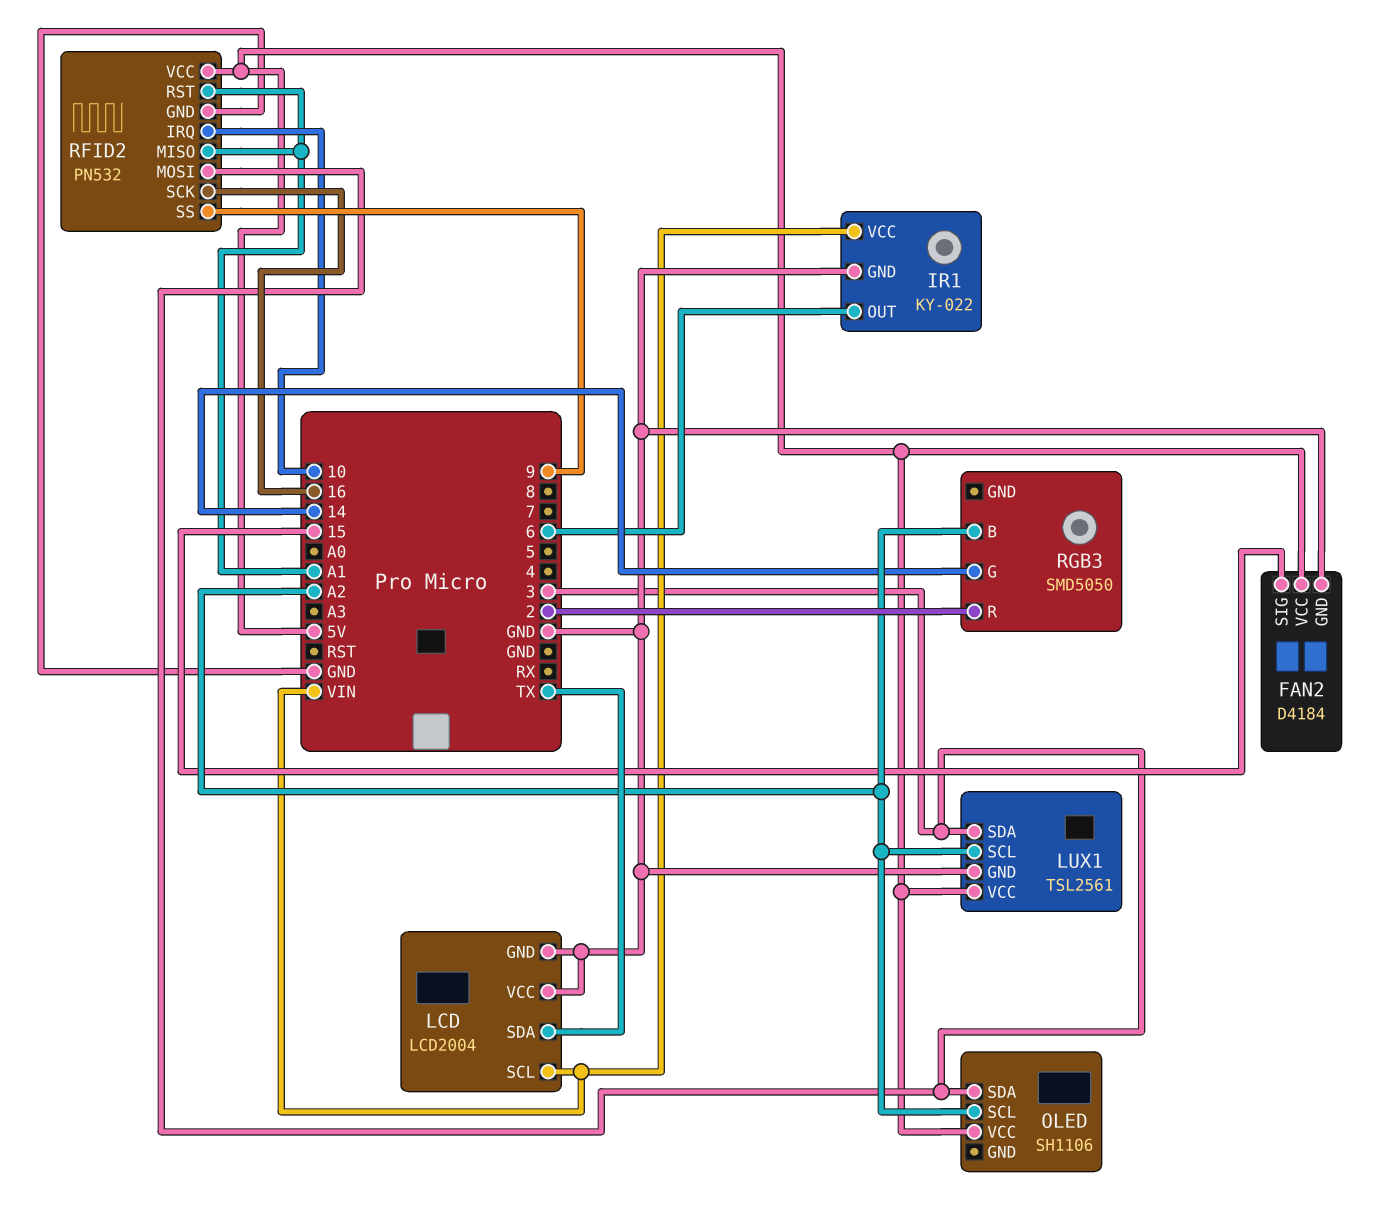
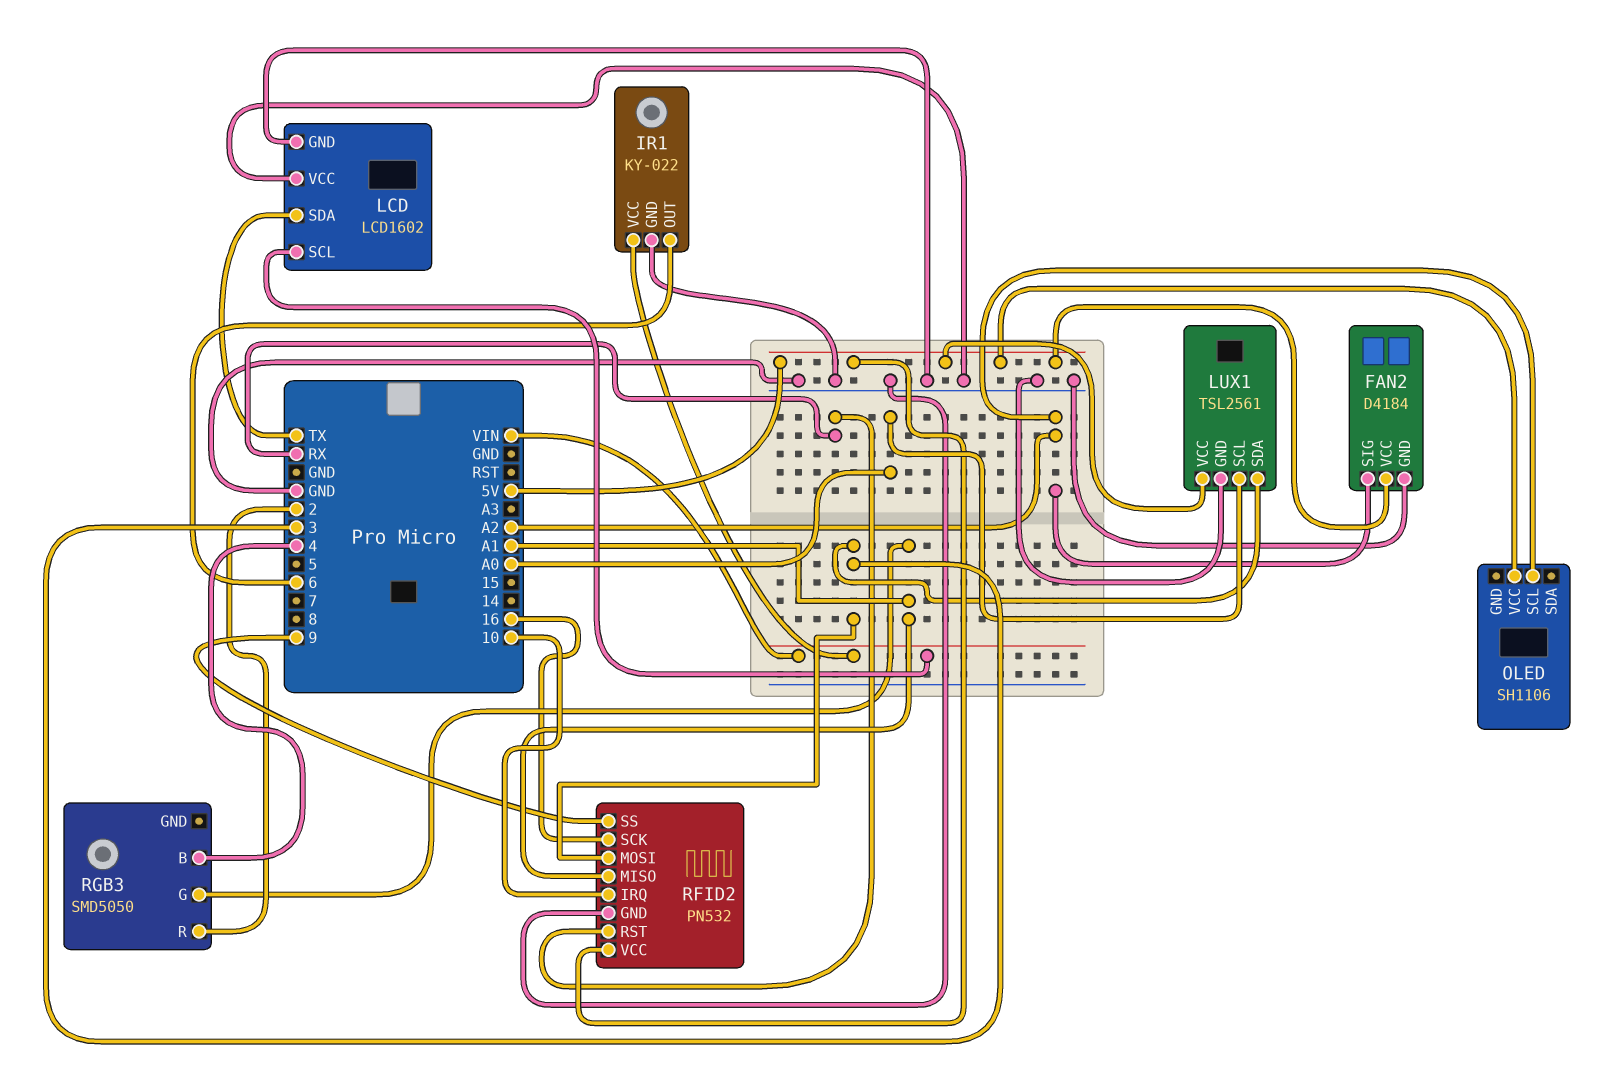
FAN2 pin SIG: 15 -> A2
LCD: LCD2004 -> LCD1602
LUX1 pin SCL: A2 -> A0
OLED pin SDA: 3 -> none
RFID2 pin RST: A1 -> RX
RGB3 pin B: A2 -> 4
RGB3 pin G: 14 -> A1

